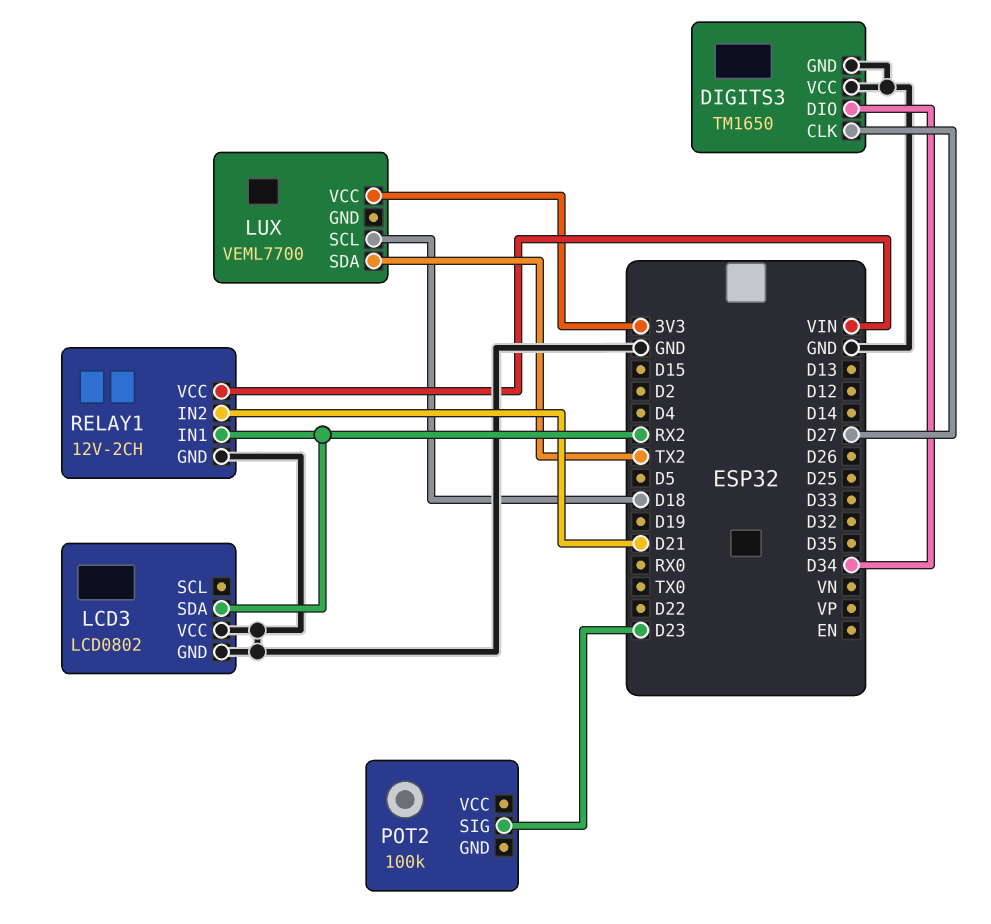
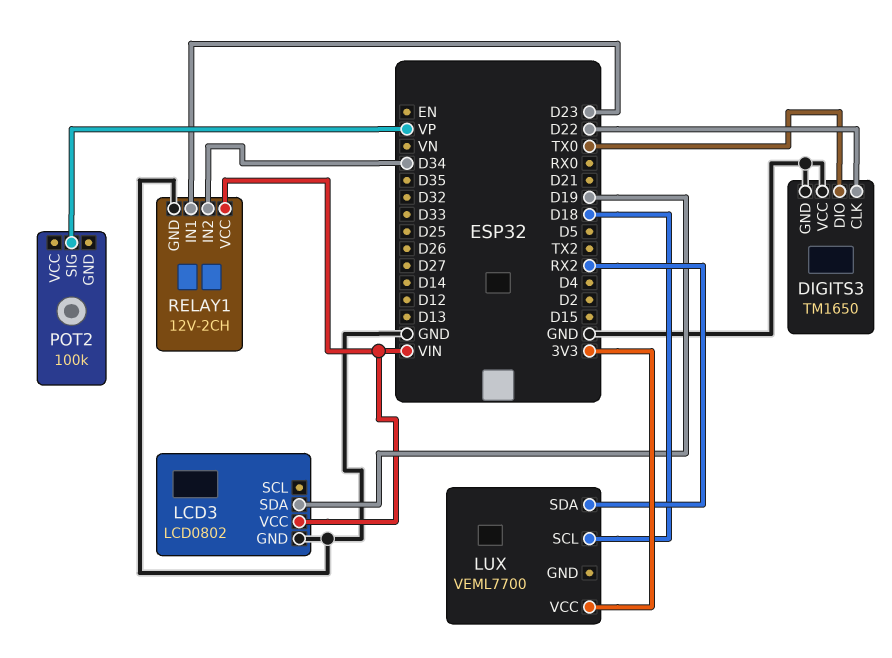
DIGITS3 pin CLK: D27 -> D22
DIGITS3 pin DIO: D34 -> TX0
LCD3 pin SDA: RX2 -> D19
LCD3 pin VCC: GND -> VIN
LUX pin SDA: TX2 -> RX2
POT2 pin SIG: D23 -> VP
RELAY1 pin IN1: RX2 -> D23
RELAY1 pin IN2: D21 -> D34

